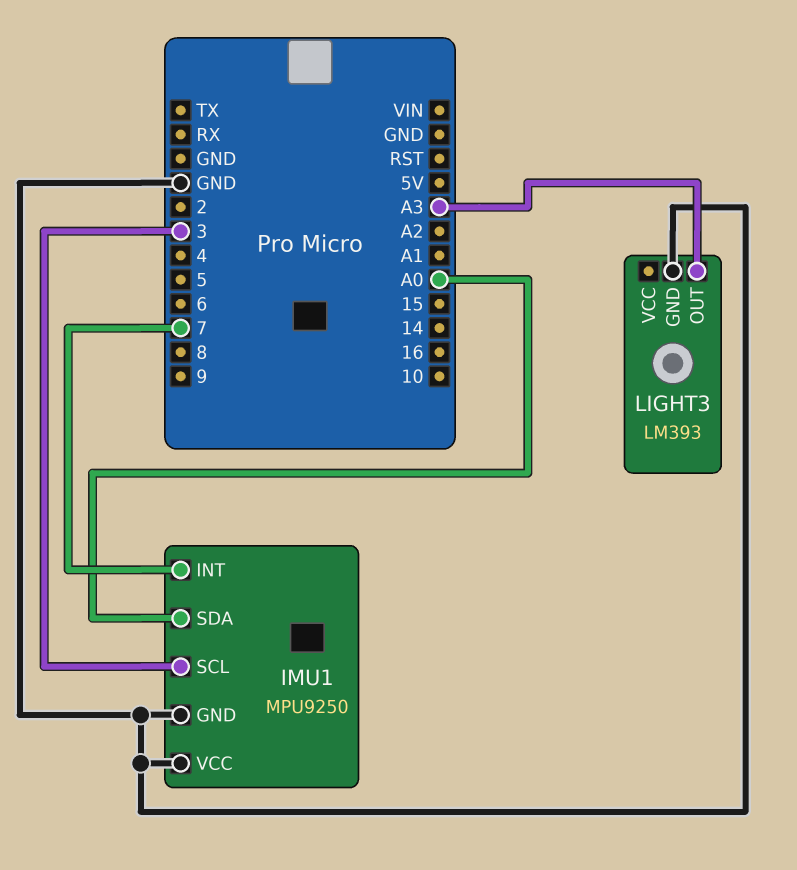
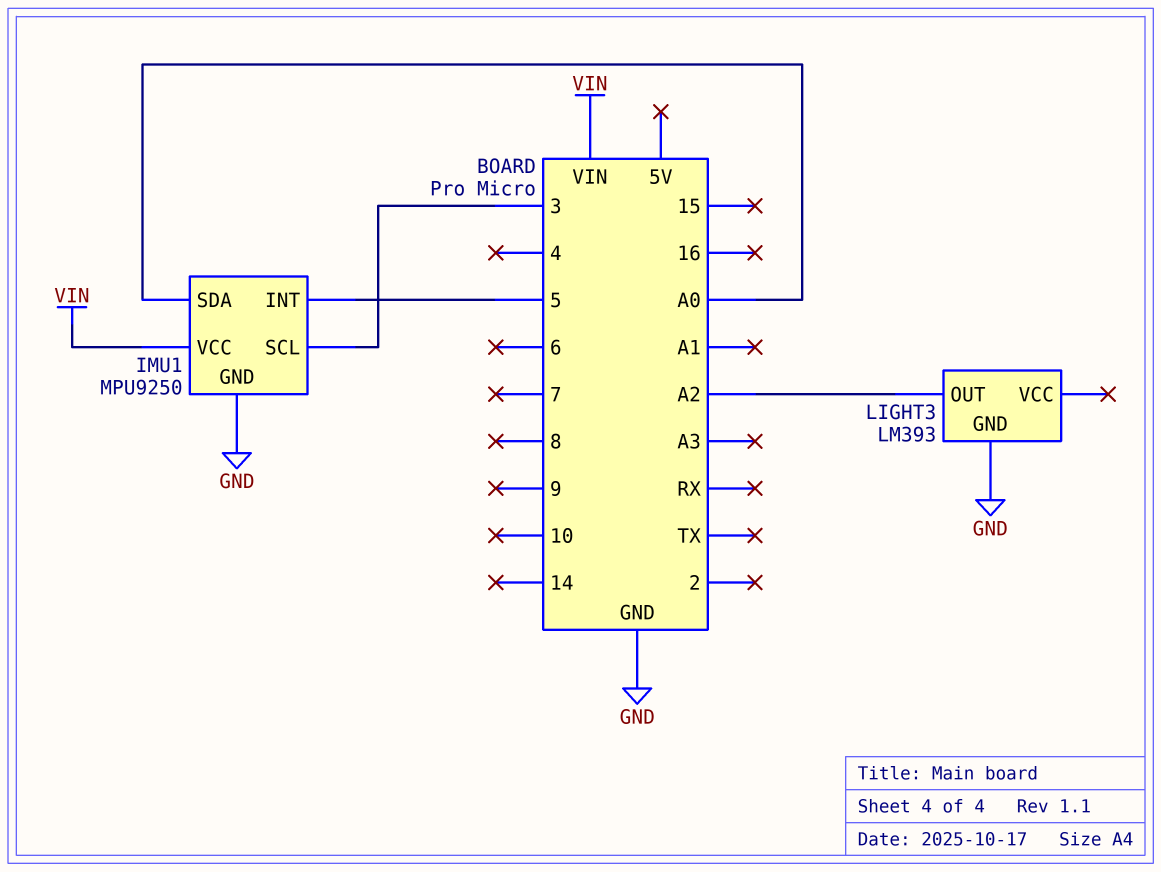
IMU1 pin INT: 7 -> 5
IMU1 pin VCC: GND -> VIN
LIGHT3 pin OUT: A3 -> A2

